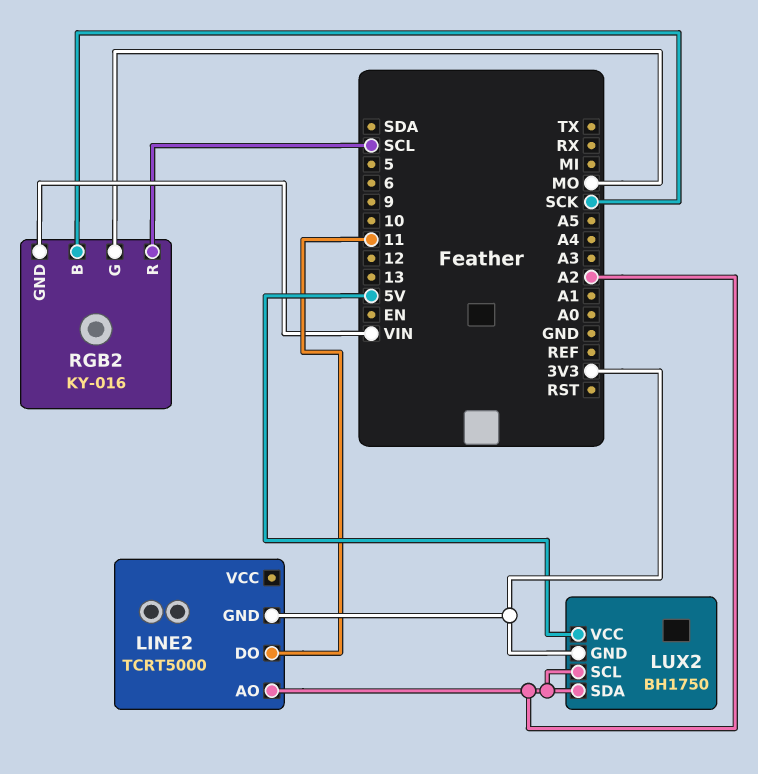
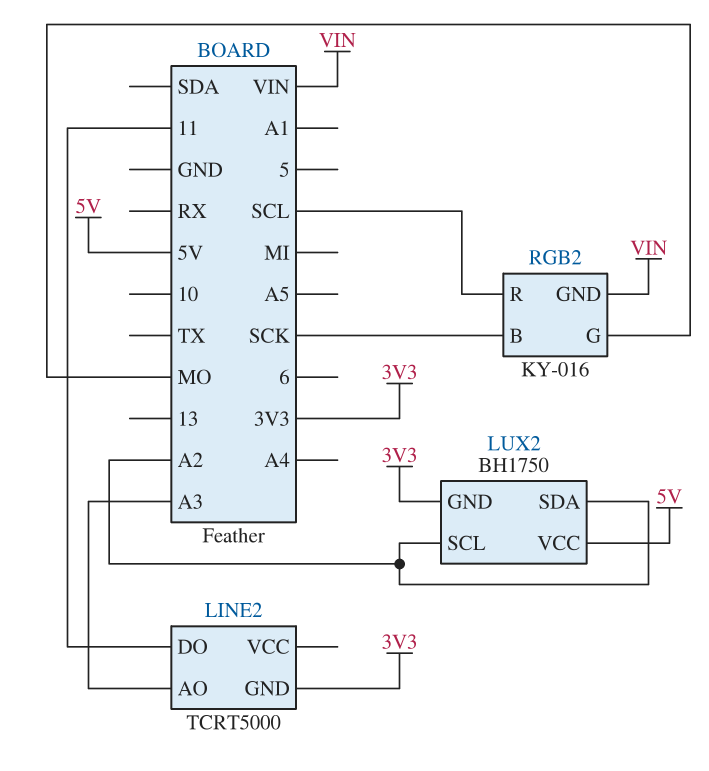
LINE2 pin AO: A2 -> A3

